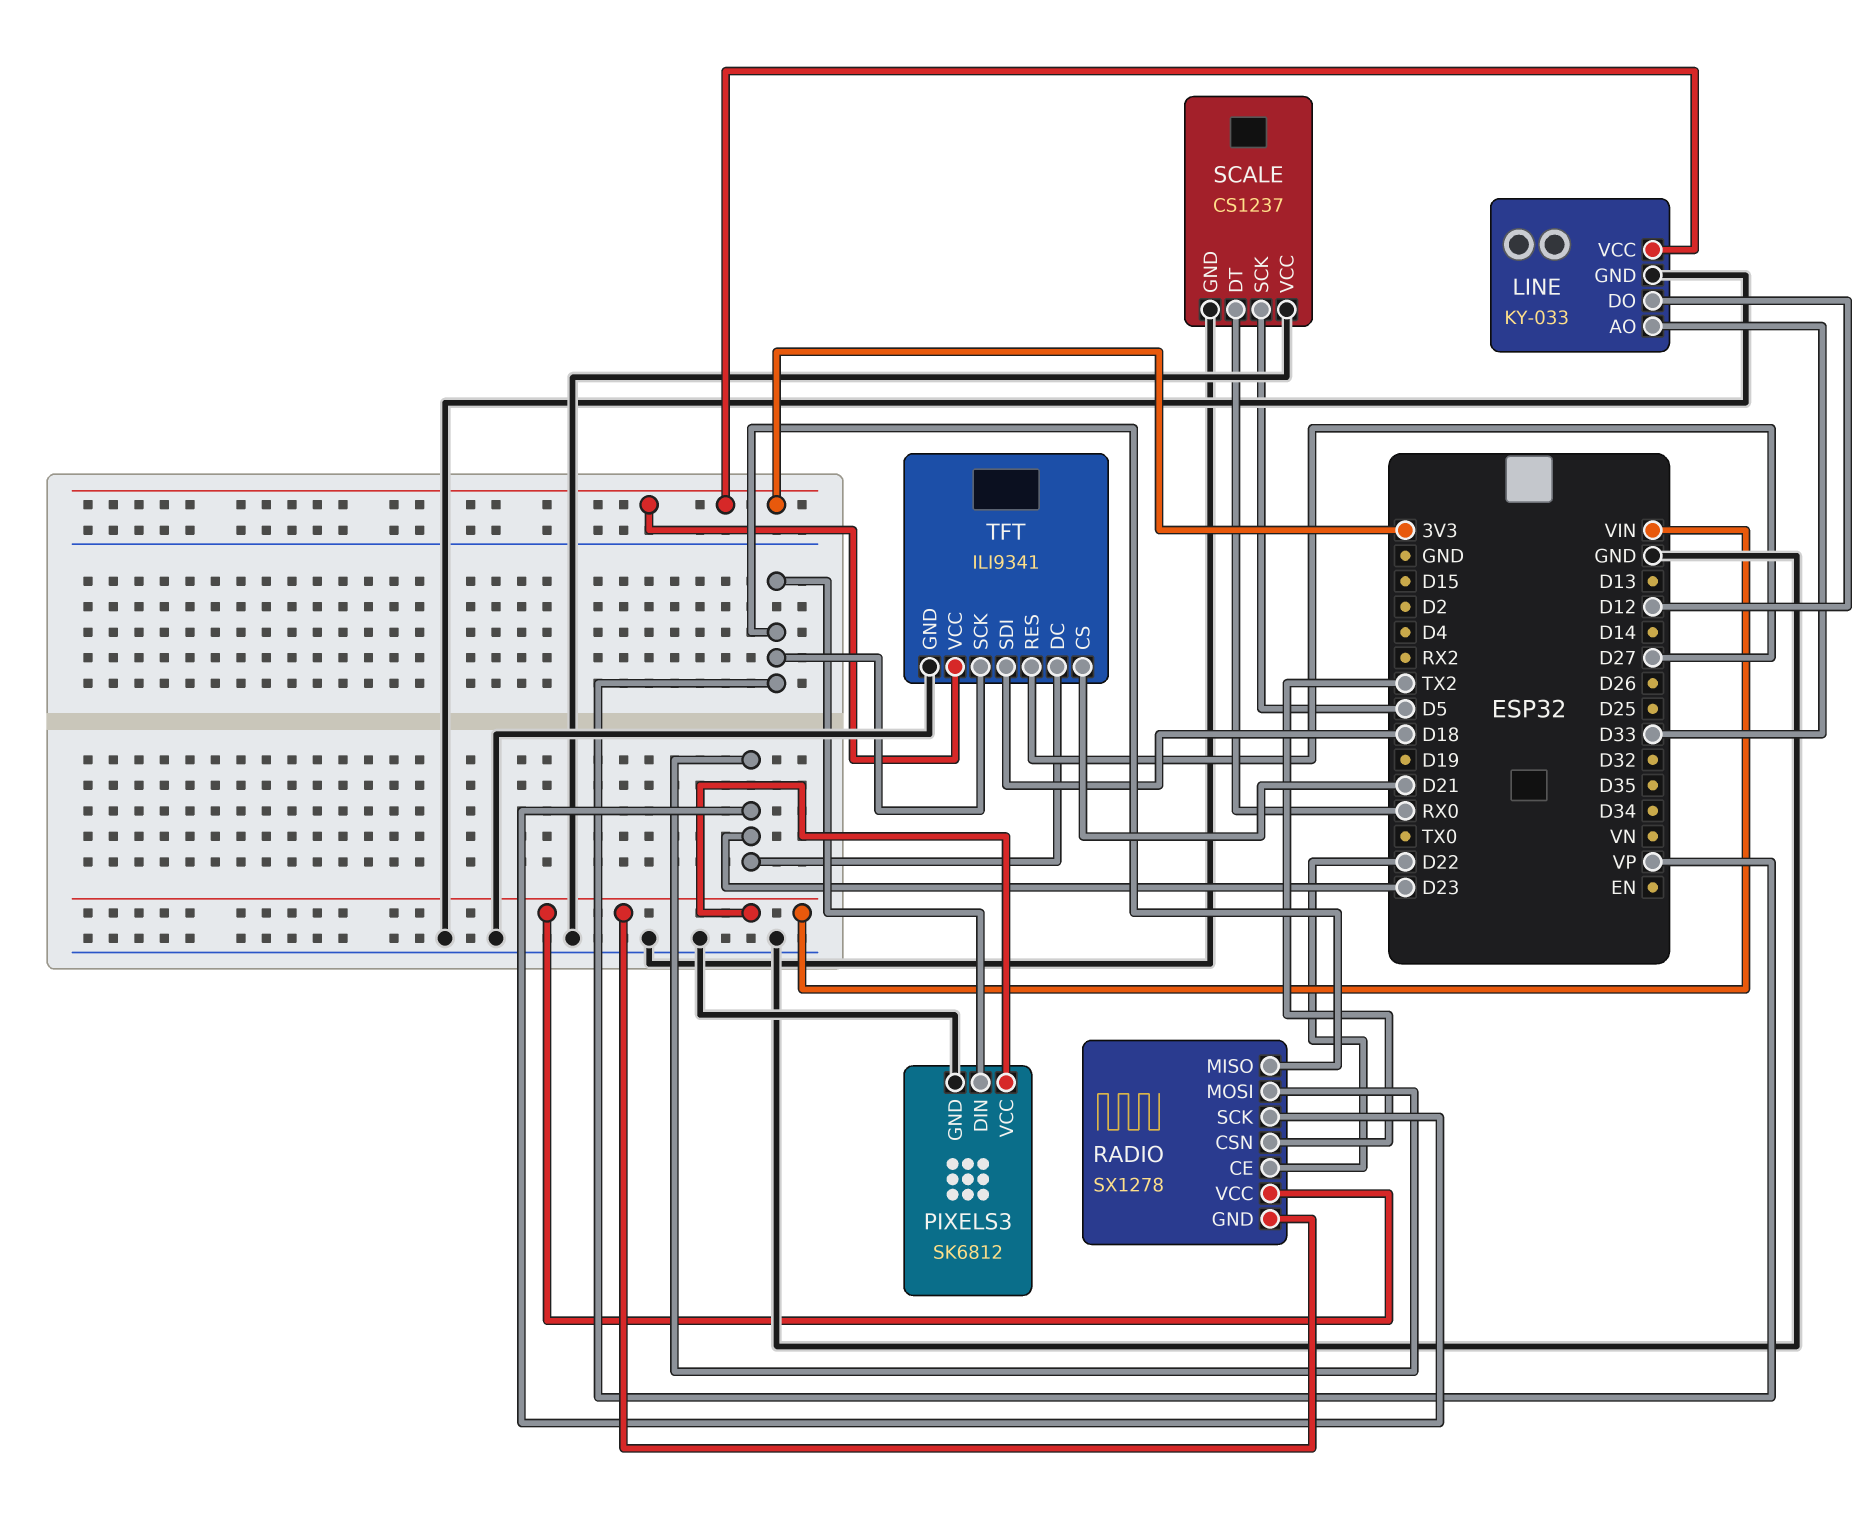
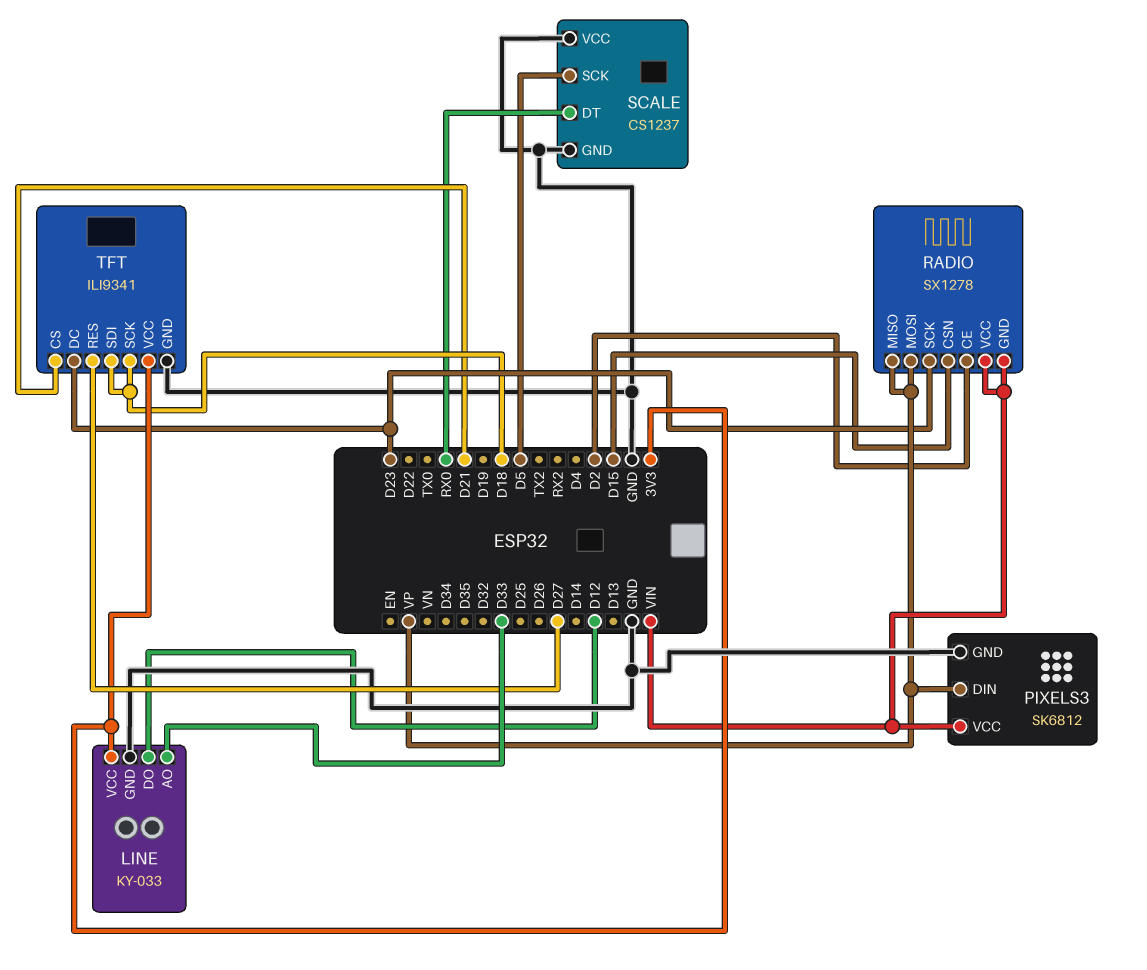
RADIO pin CE: D22 -> D2
RADIO pin CSN: TX2 -> D15
RADIO pin MOSI: D23 -> VP
TFT pin SCK: VP -> D18

